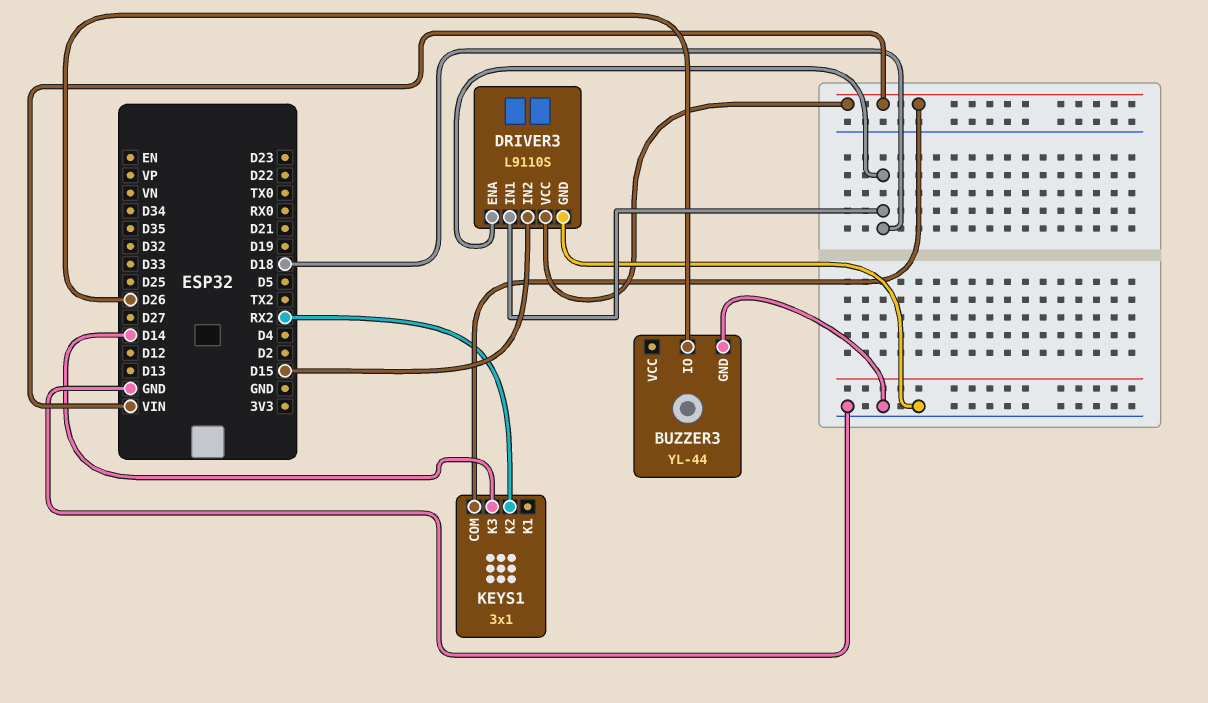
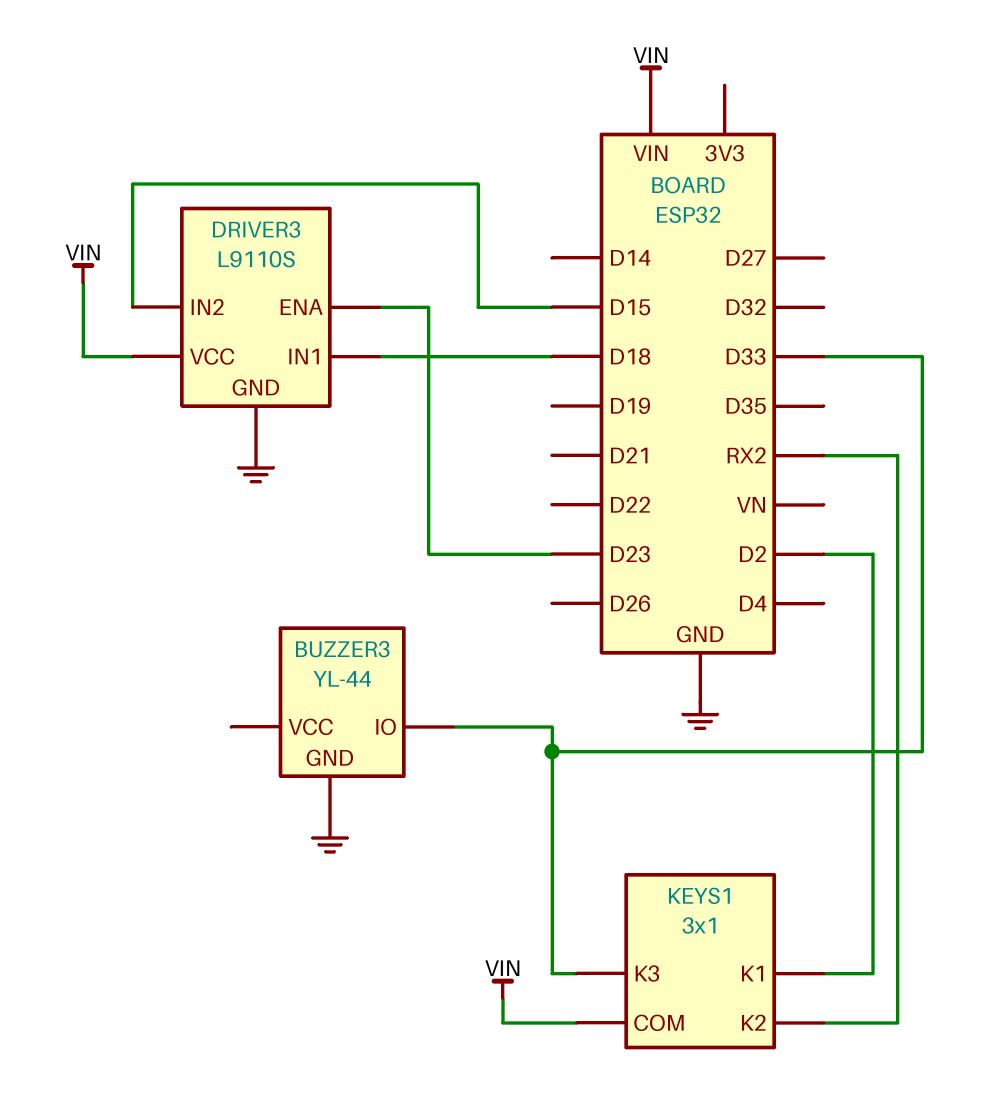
BUZZER3 pin IO: D26 -> D33
DRIVER3 pin ENA: D18 -> D23
KEYS1 pin K1: none -> D2
KEYS1 pin K3: D14 -> D33

